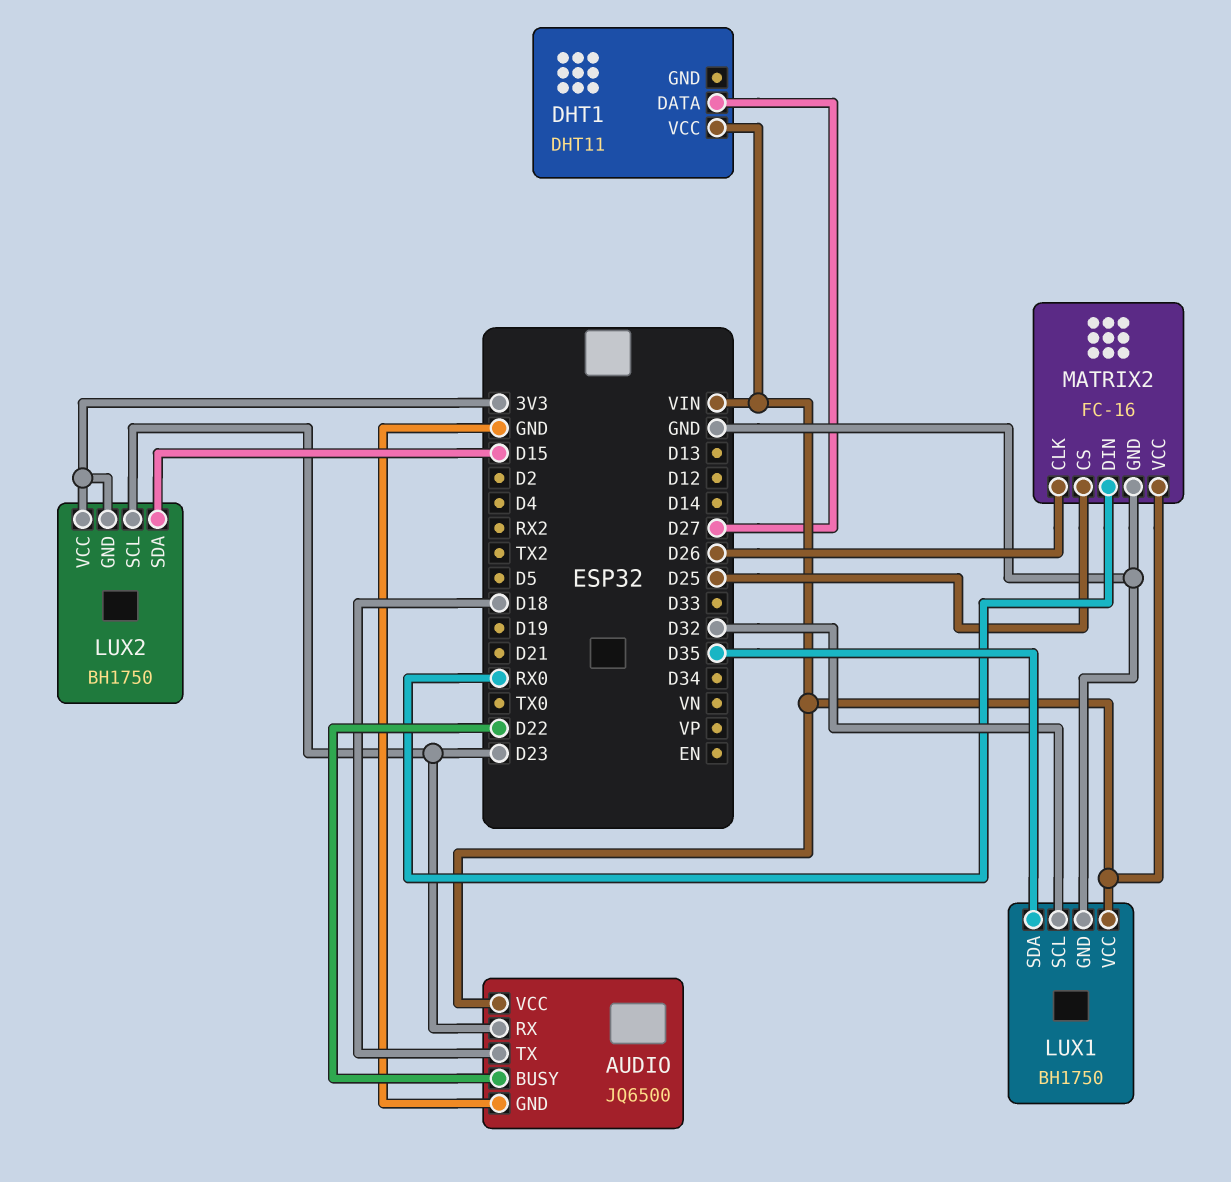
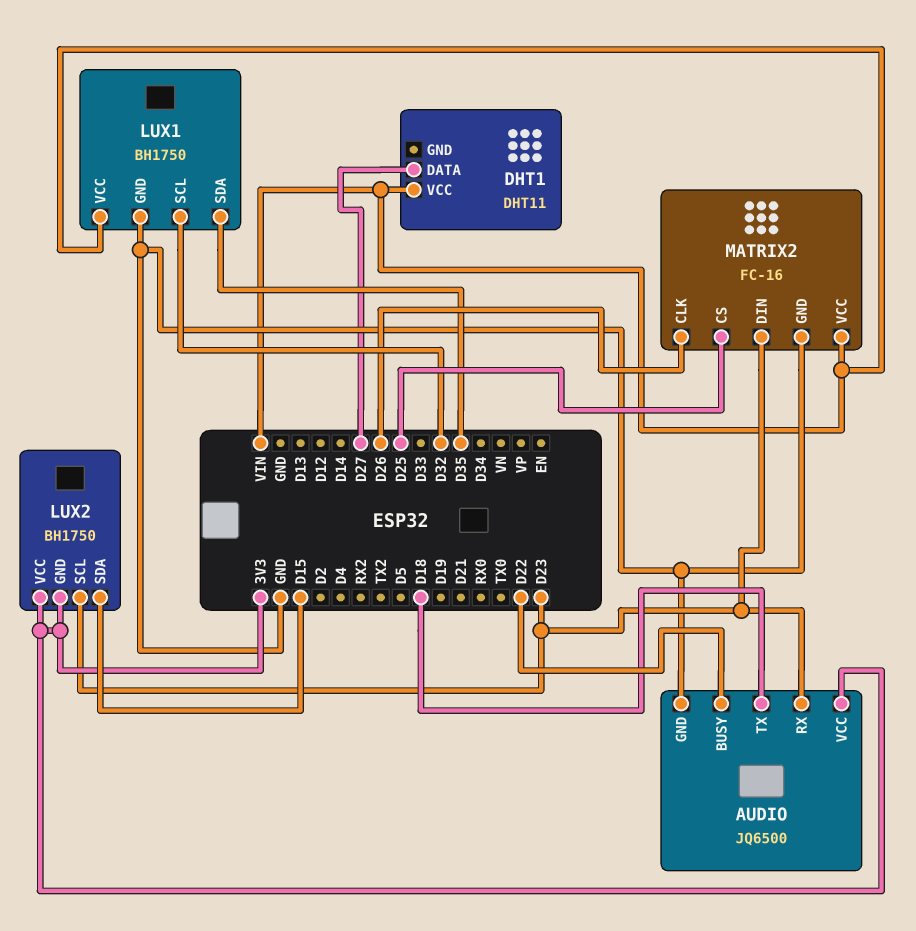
AUDIO pin VCC: VIN -> 3V3
MATRIX2 pin DIN: RX0 -> D23

